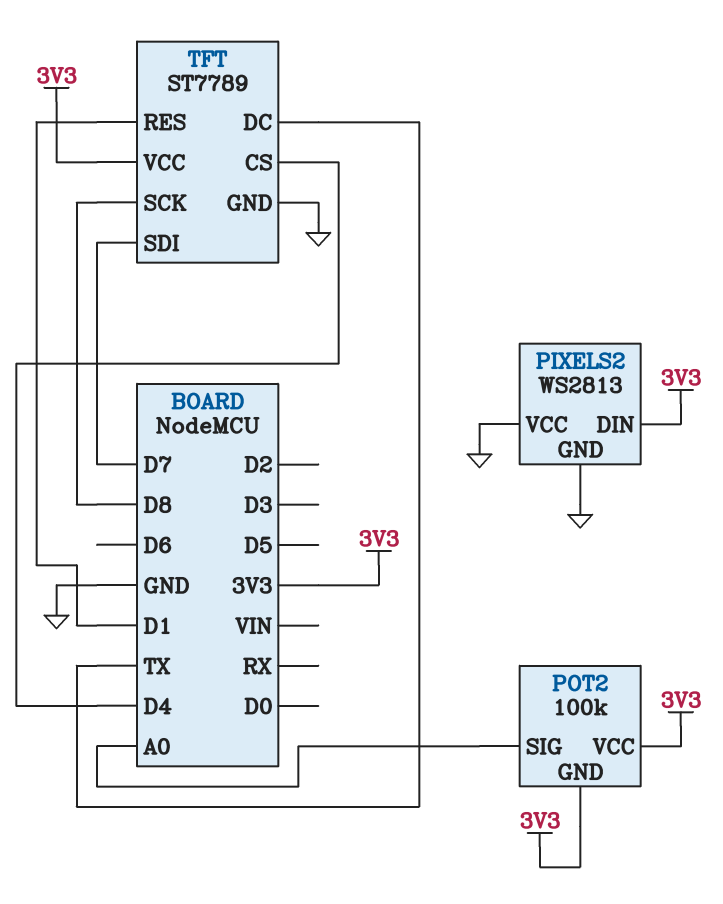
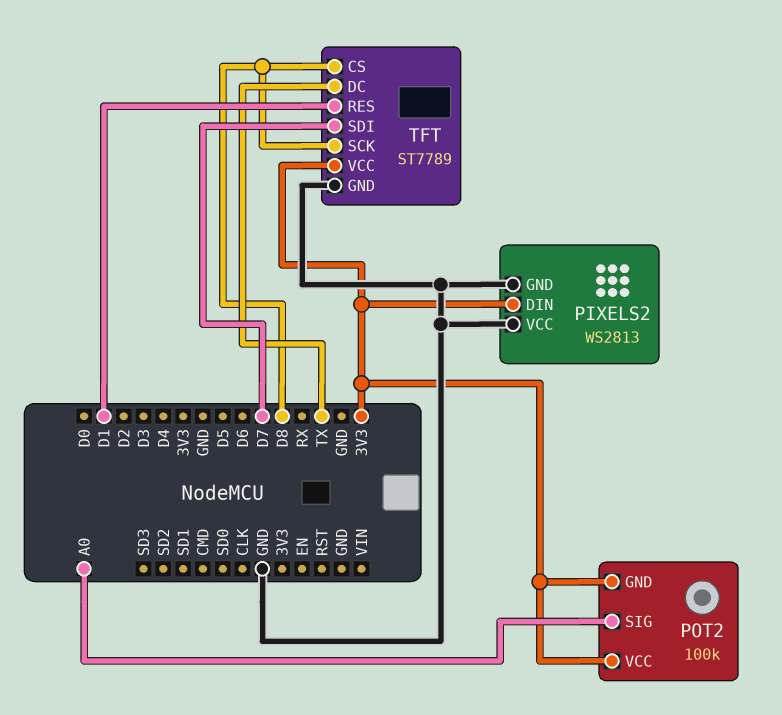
TFT pin CS: D4 -> D8

